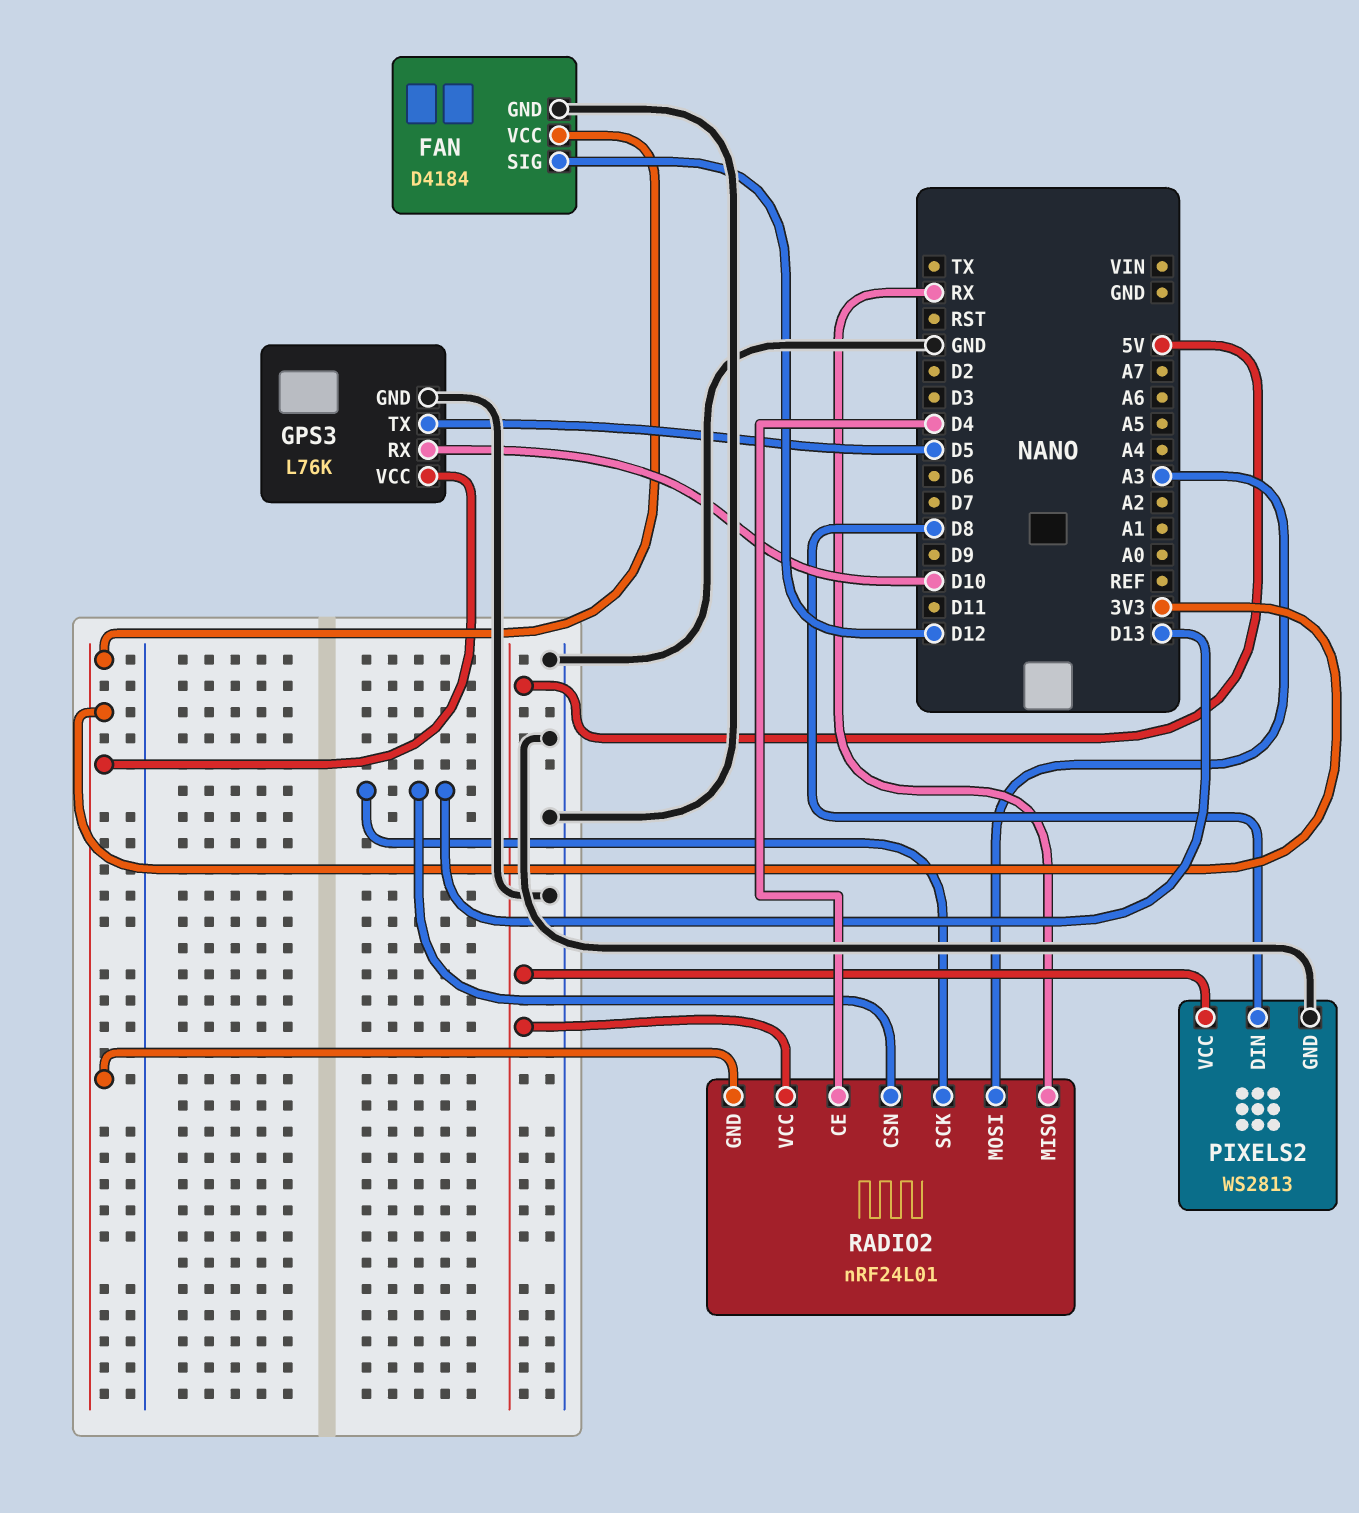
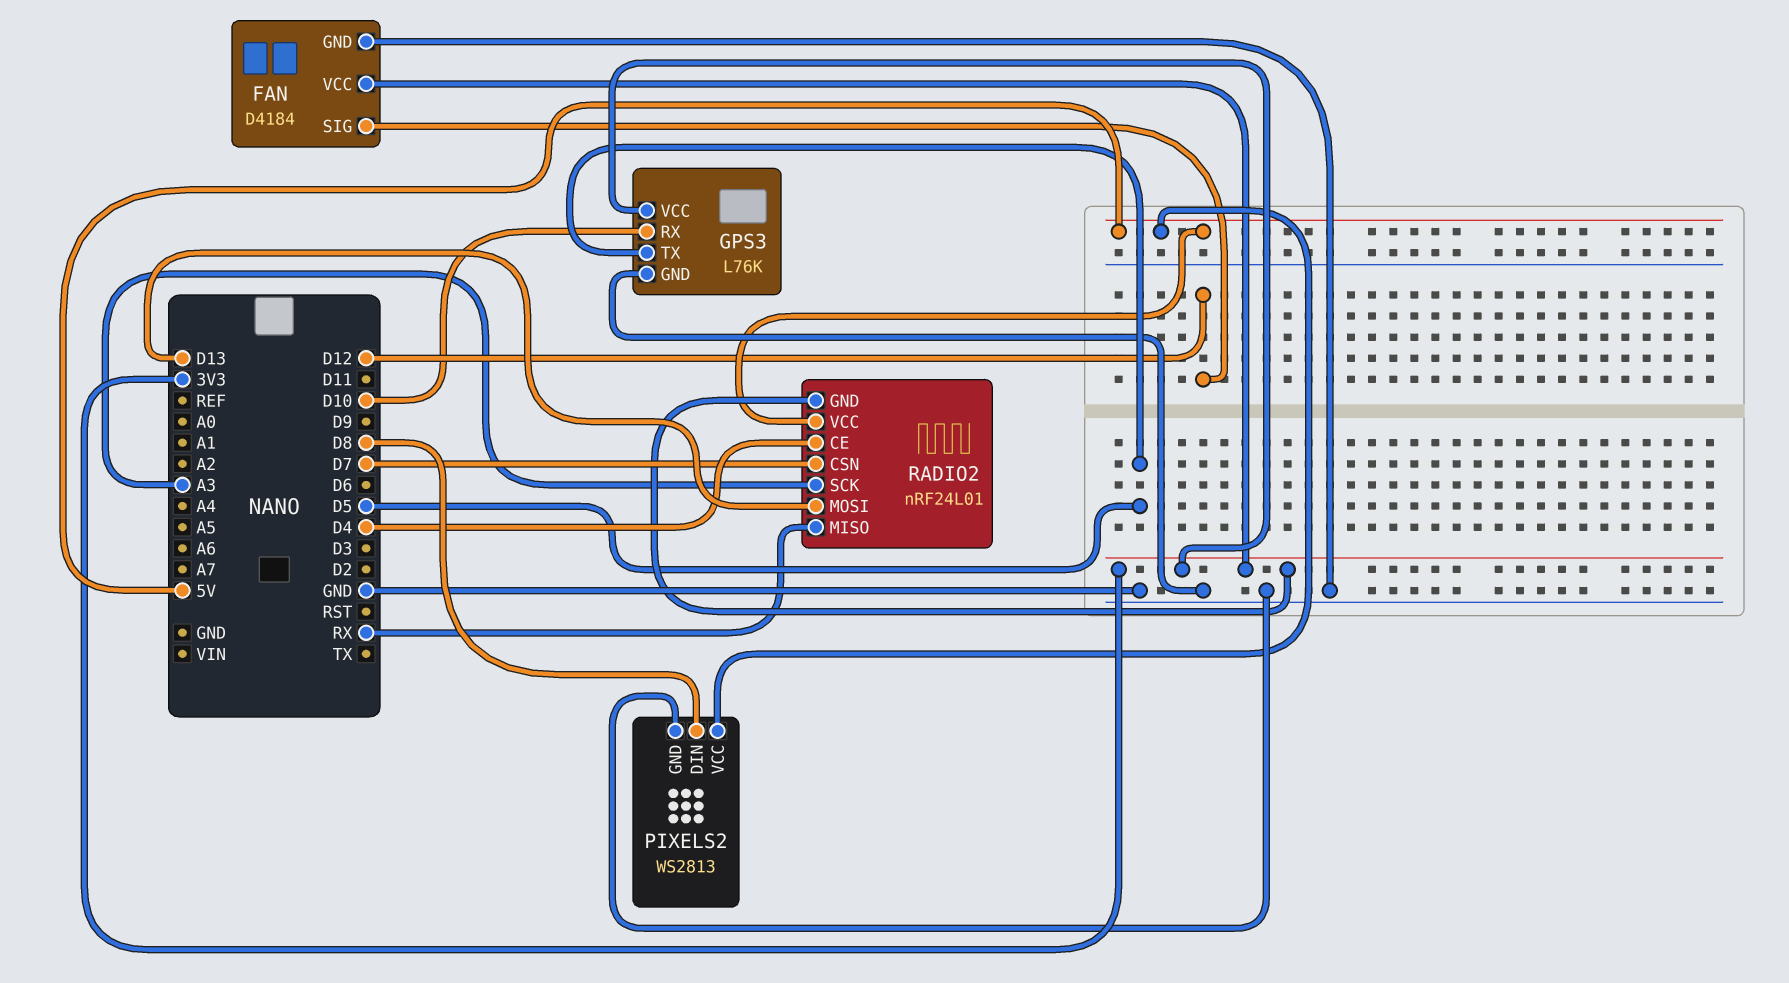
RADIO2 pin CSN: D13 -> D7
RADIO2 pin MOSI: A3 -> D13
RADIO2 pin SCK: D13 -> A3

